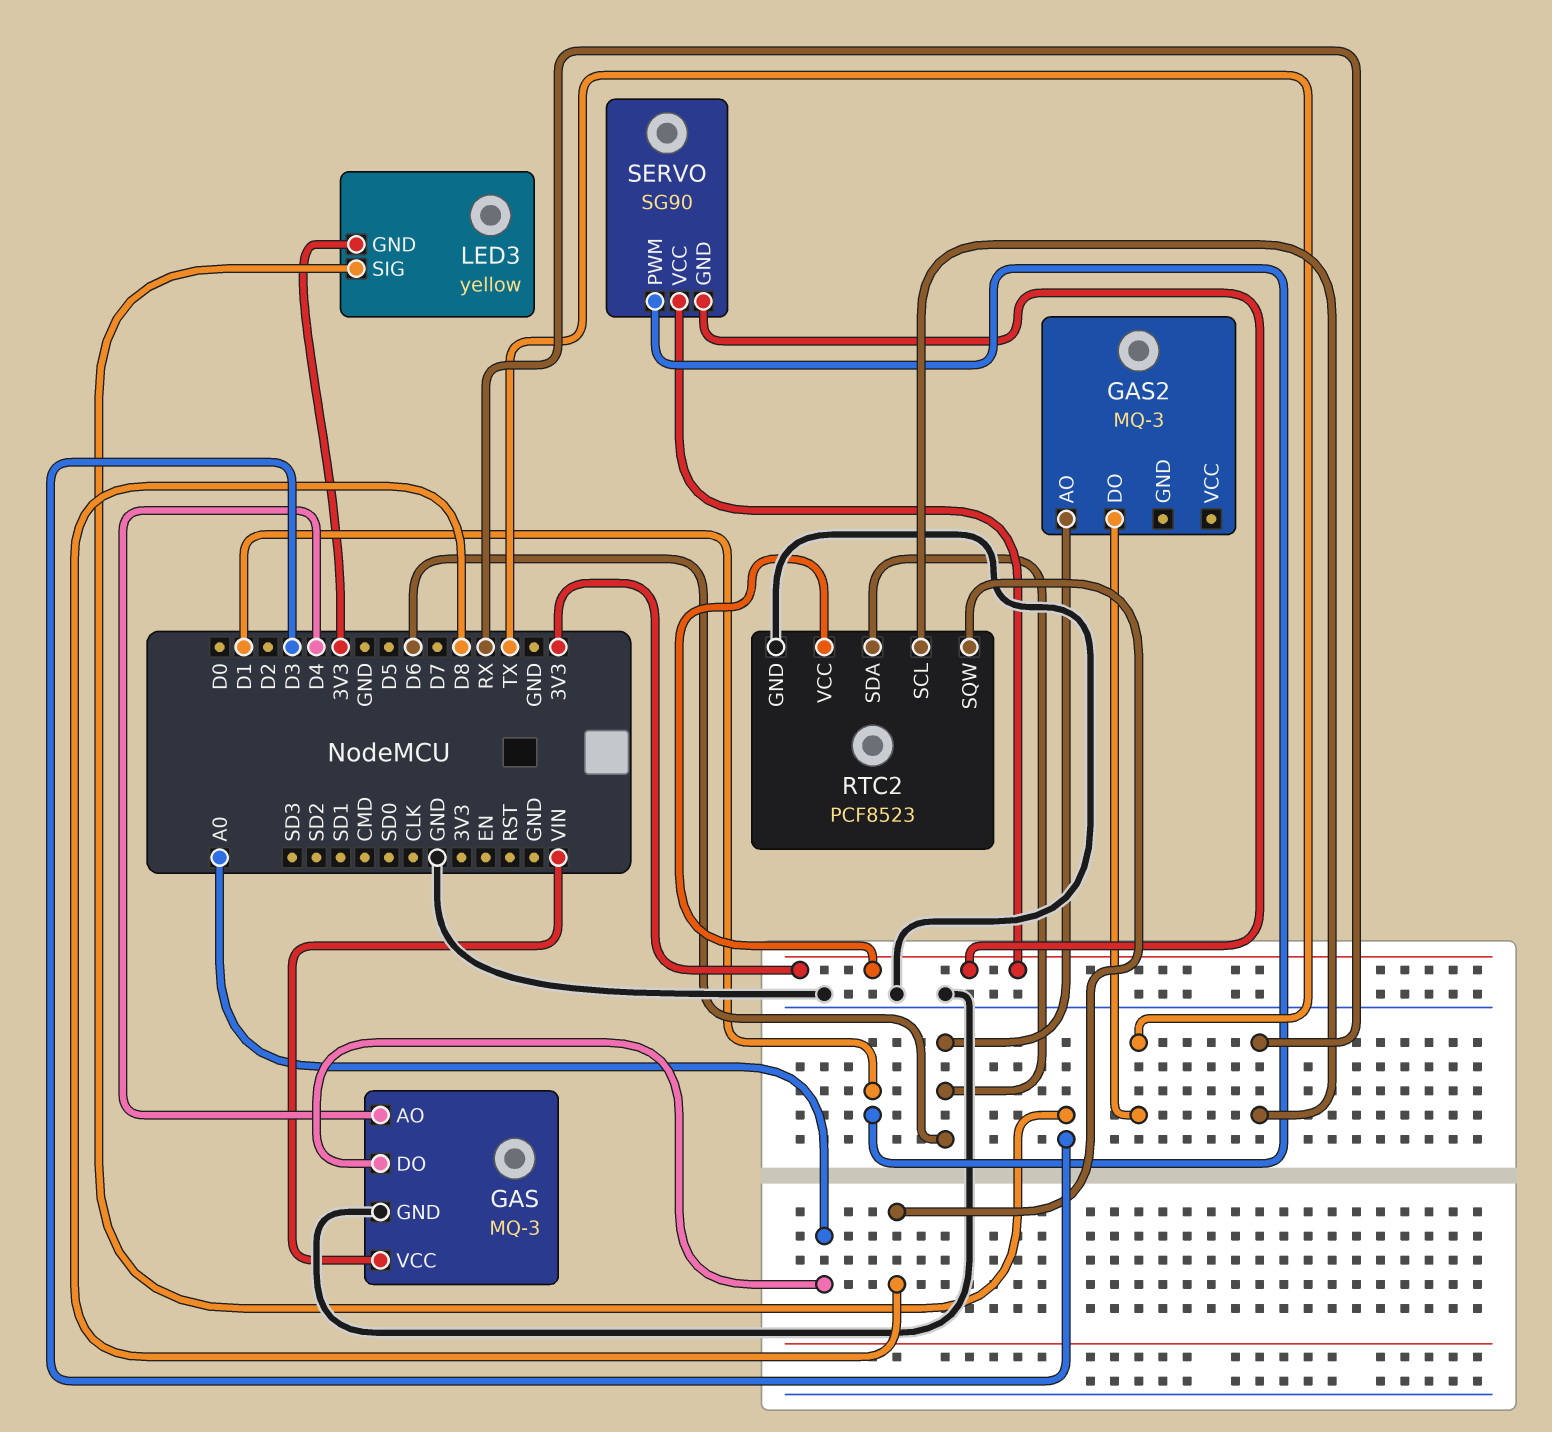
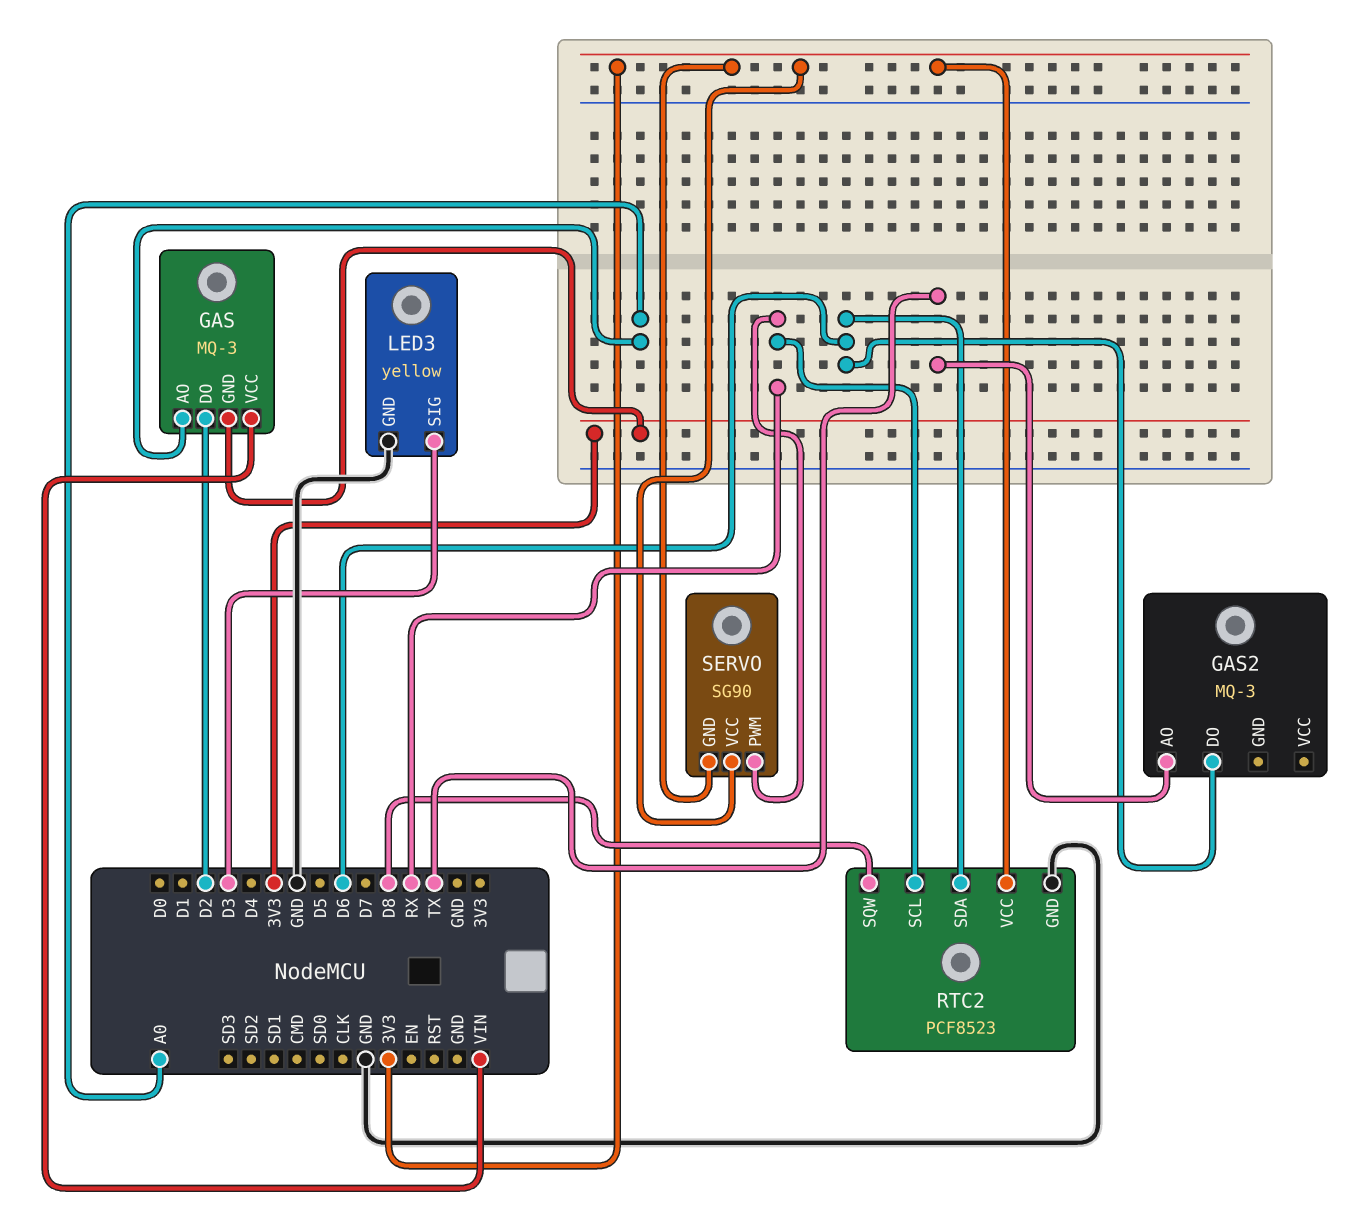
GAS pin AO: D4 -> A0
GAS pin DO: A0 -> D2
GAS pin GND: GND -> 3V3
GAS2 pin AO: D6 -> TX
GAS2 pin DO: TX -> D6
LED3 pin GND: 3V3 -> GND
SERVO pin PWM: D1 -> RX

